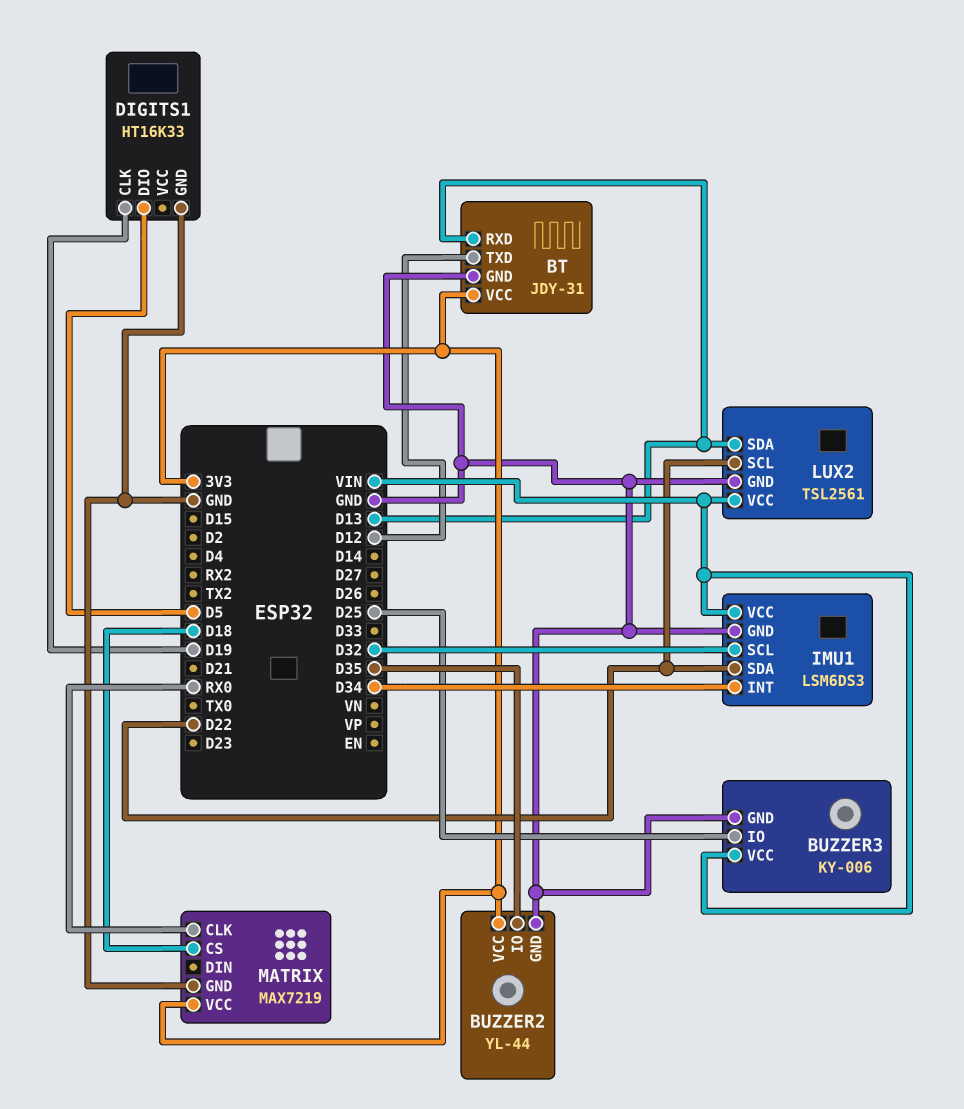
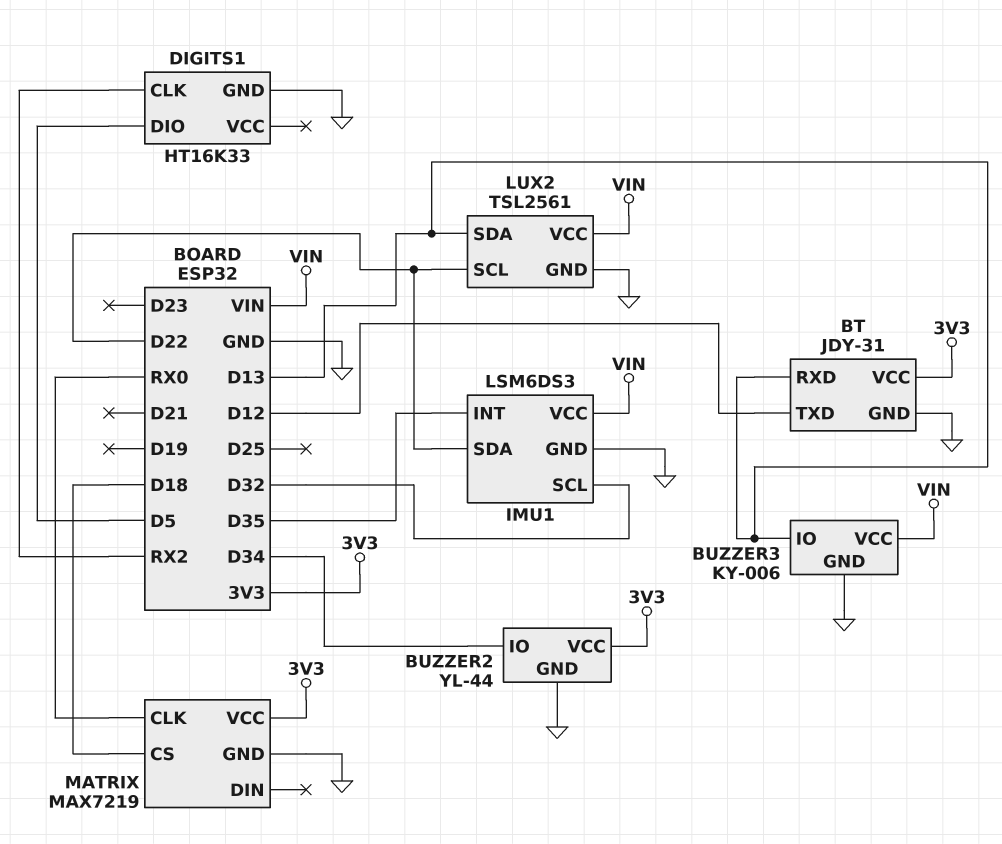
BUZZER2 pin IO: D35 -> D34
BUZZER3 pin IO: D25 -> D13
DIGITS1 pin CLK: D19 -> RX2
IMU1 pin INT: D34 -> D35

